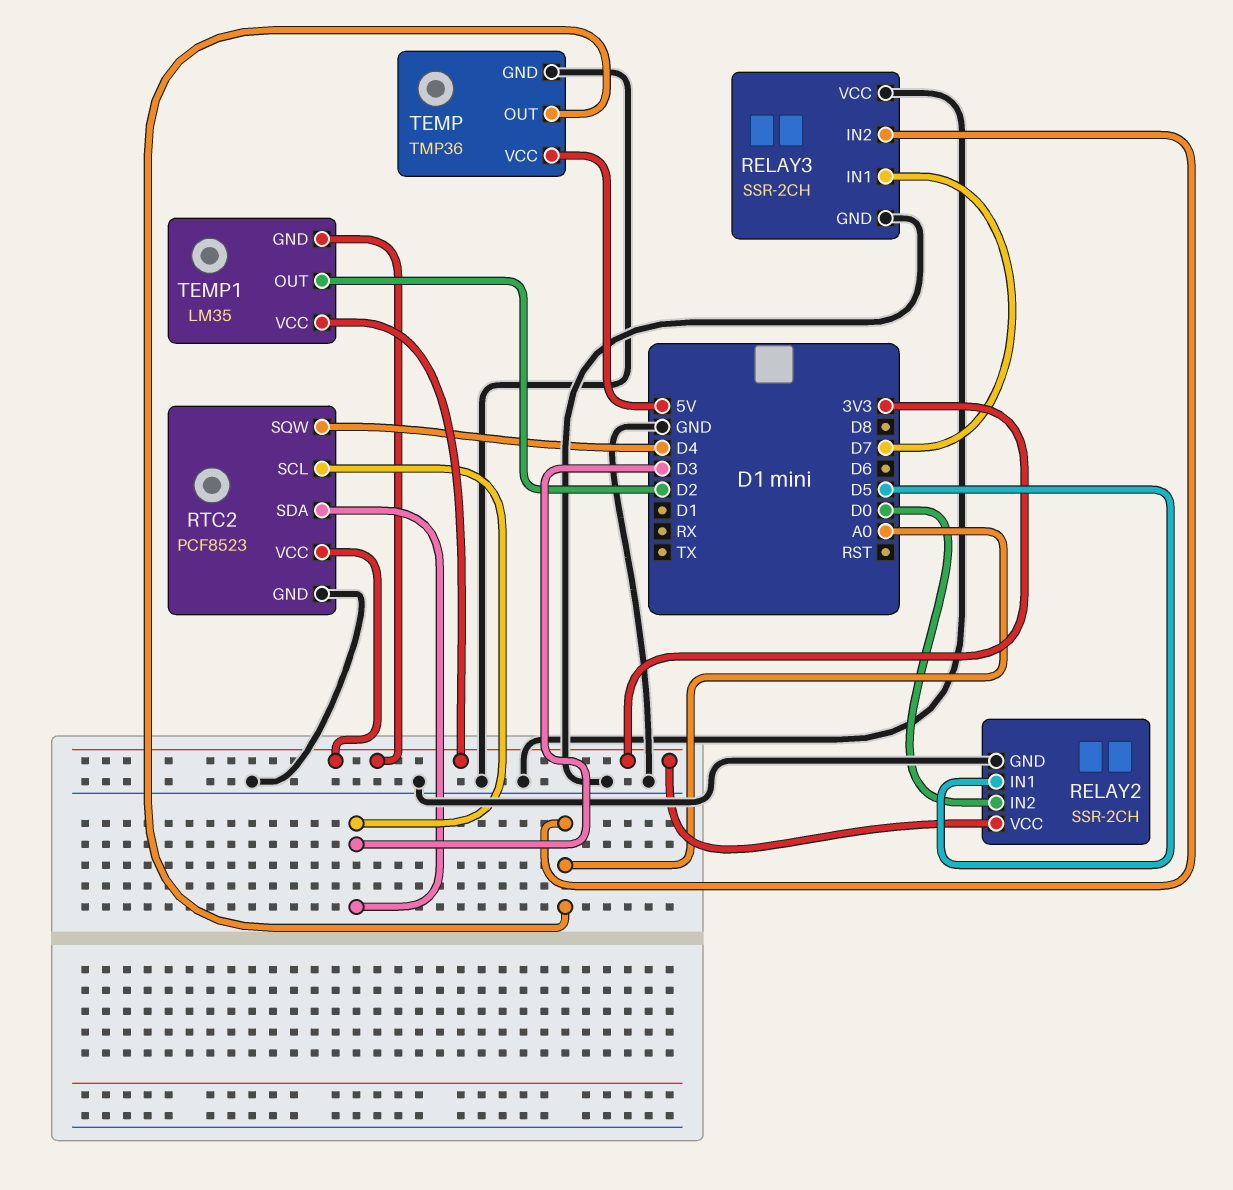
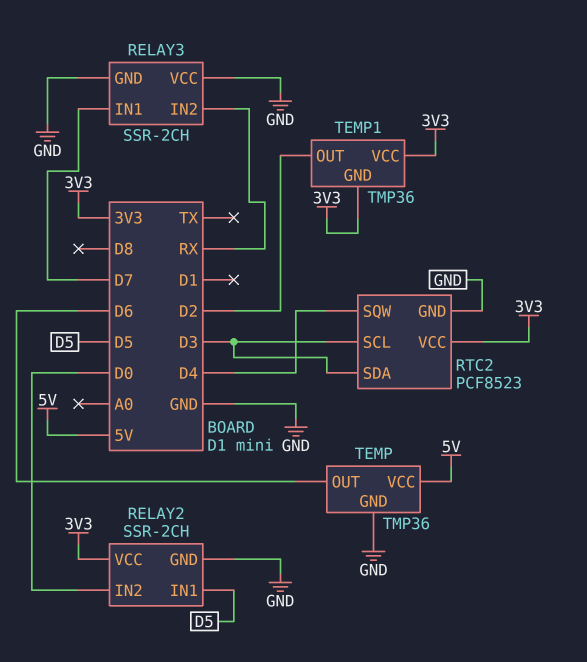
RELAY3 pin IN2: A0 -> RX
TEMP pin OUT: A0 -> D6
TEMP1: LM35 -> TMP36

